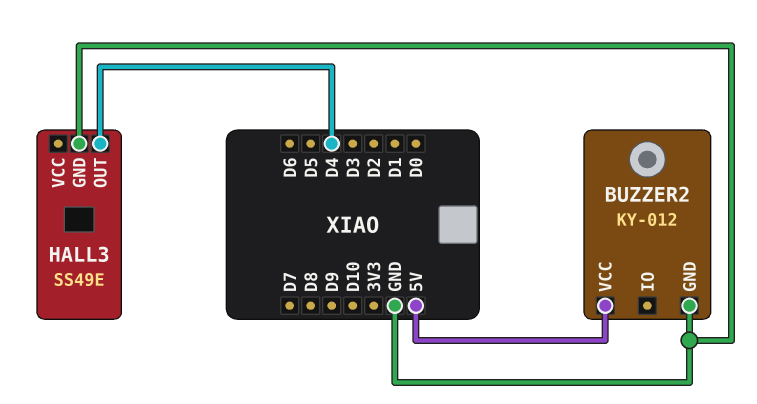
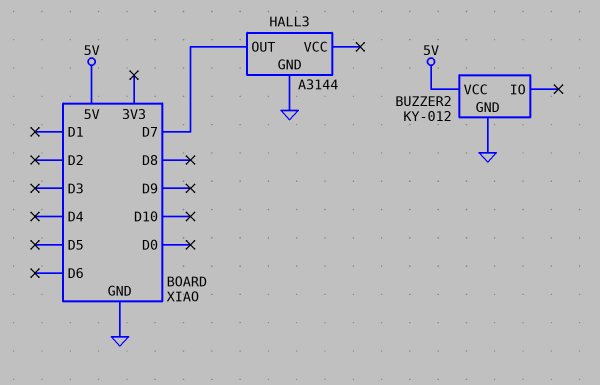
HALL3: SS49E -> A3144
HALL3 pin OUT: D4 -> D7

